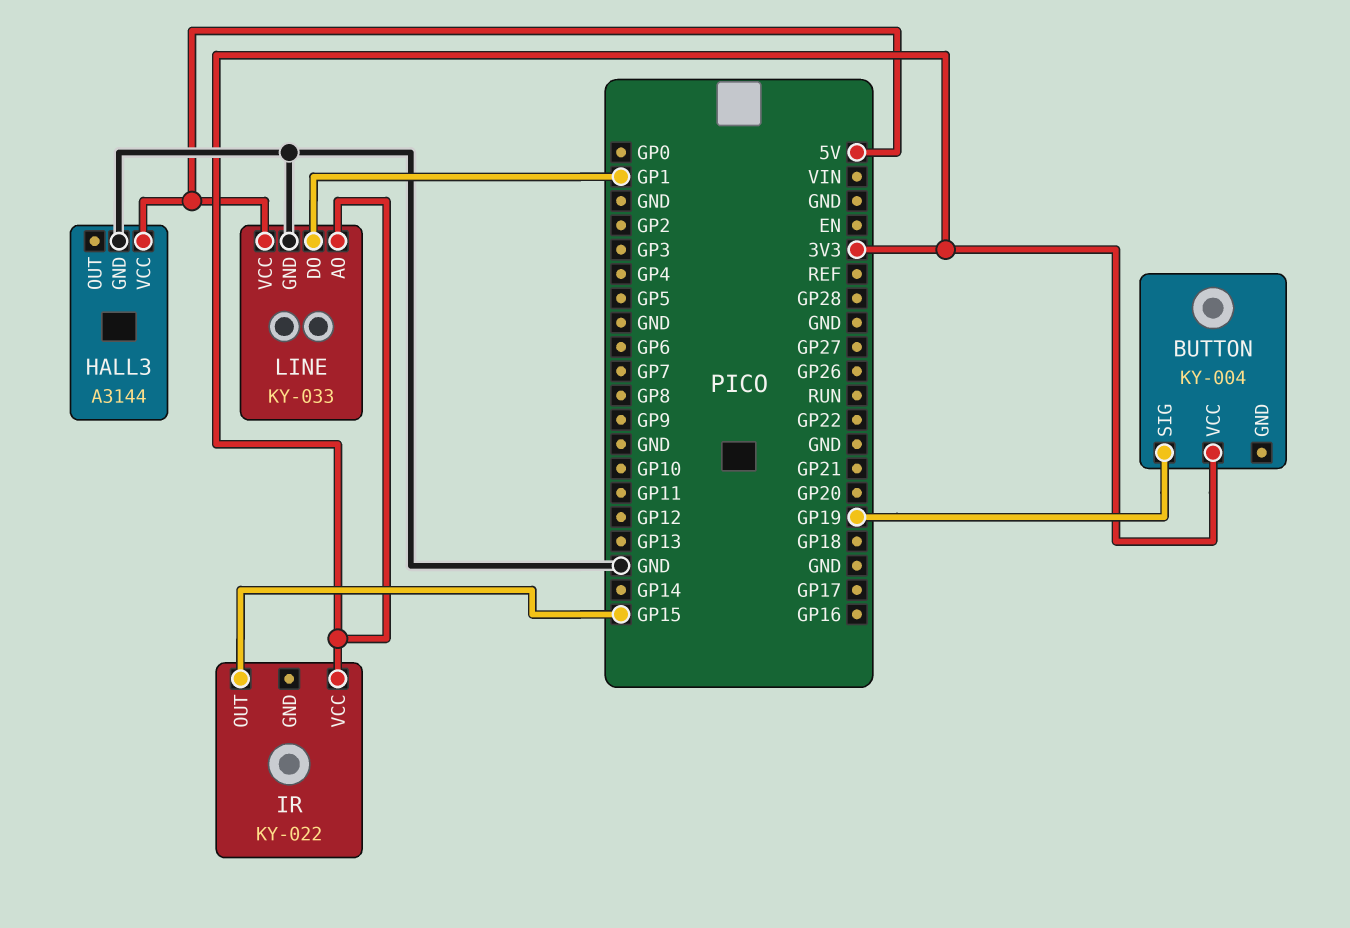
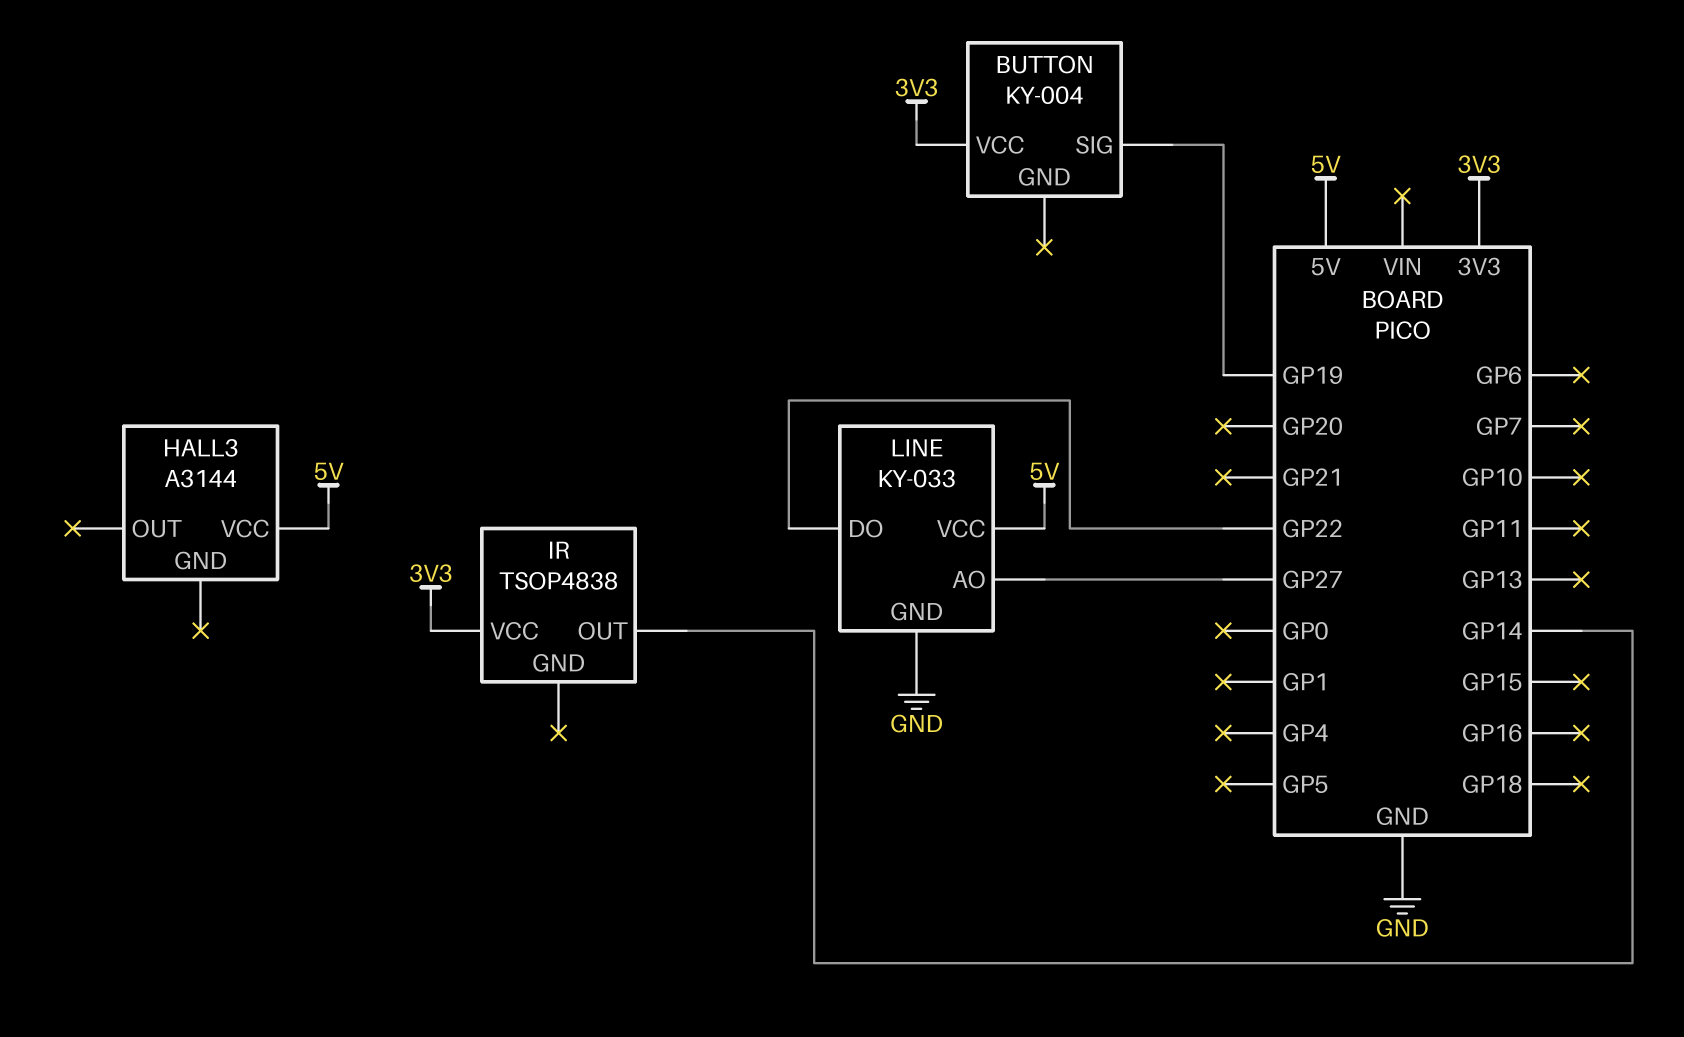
HALL3 pin GND: GND -> none
IR: KY-022 -> TSOP4838
IR pin OUT: GP15 -> GP14
LINE pin AO: 3V3 -> GP27
LINE pin DO: GP1 -> GP22

